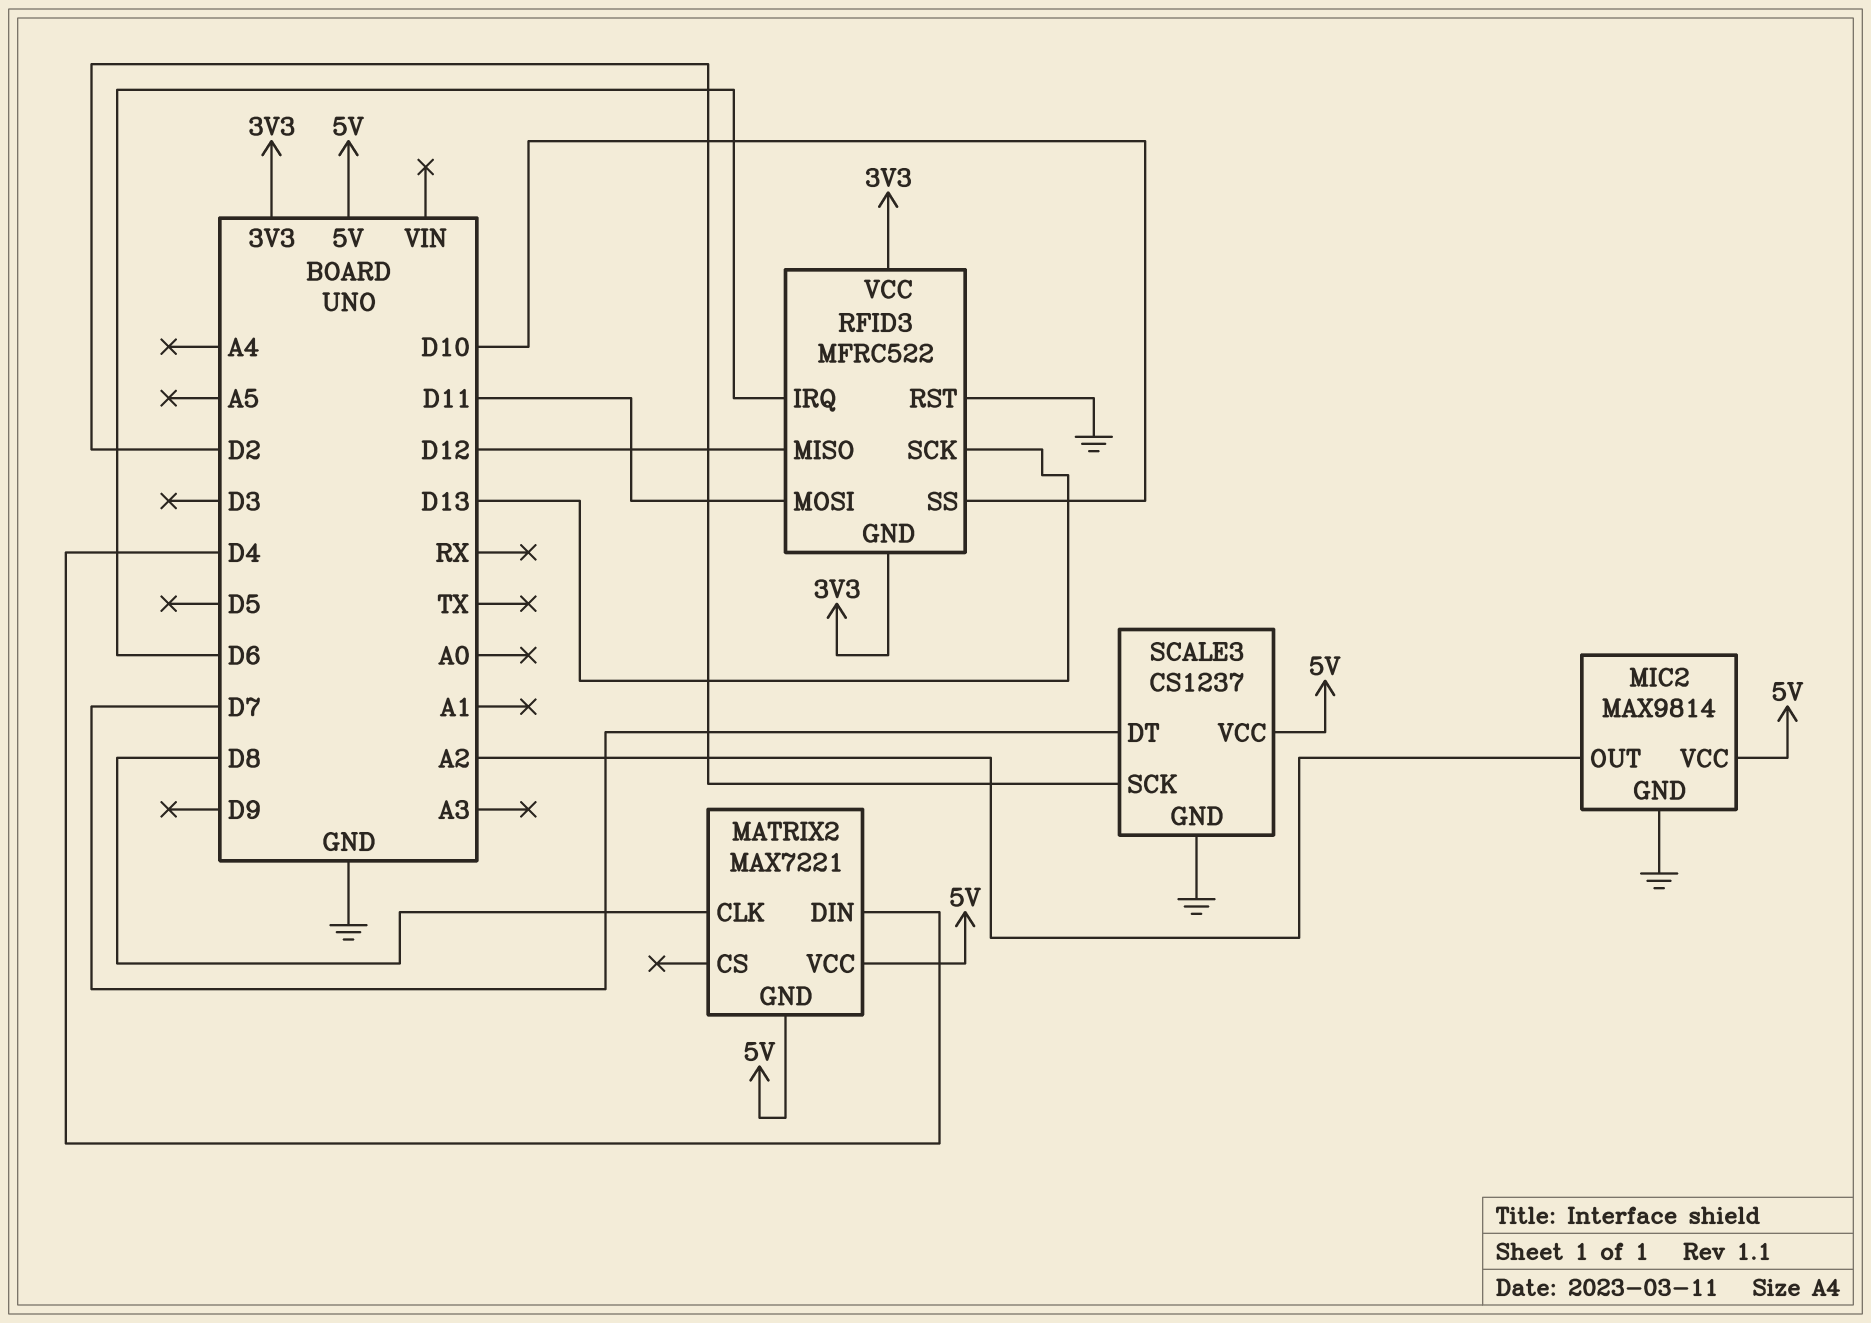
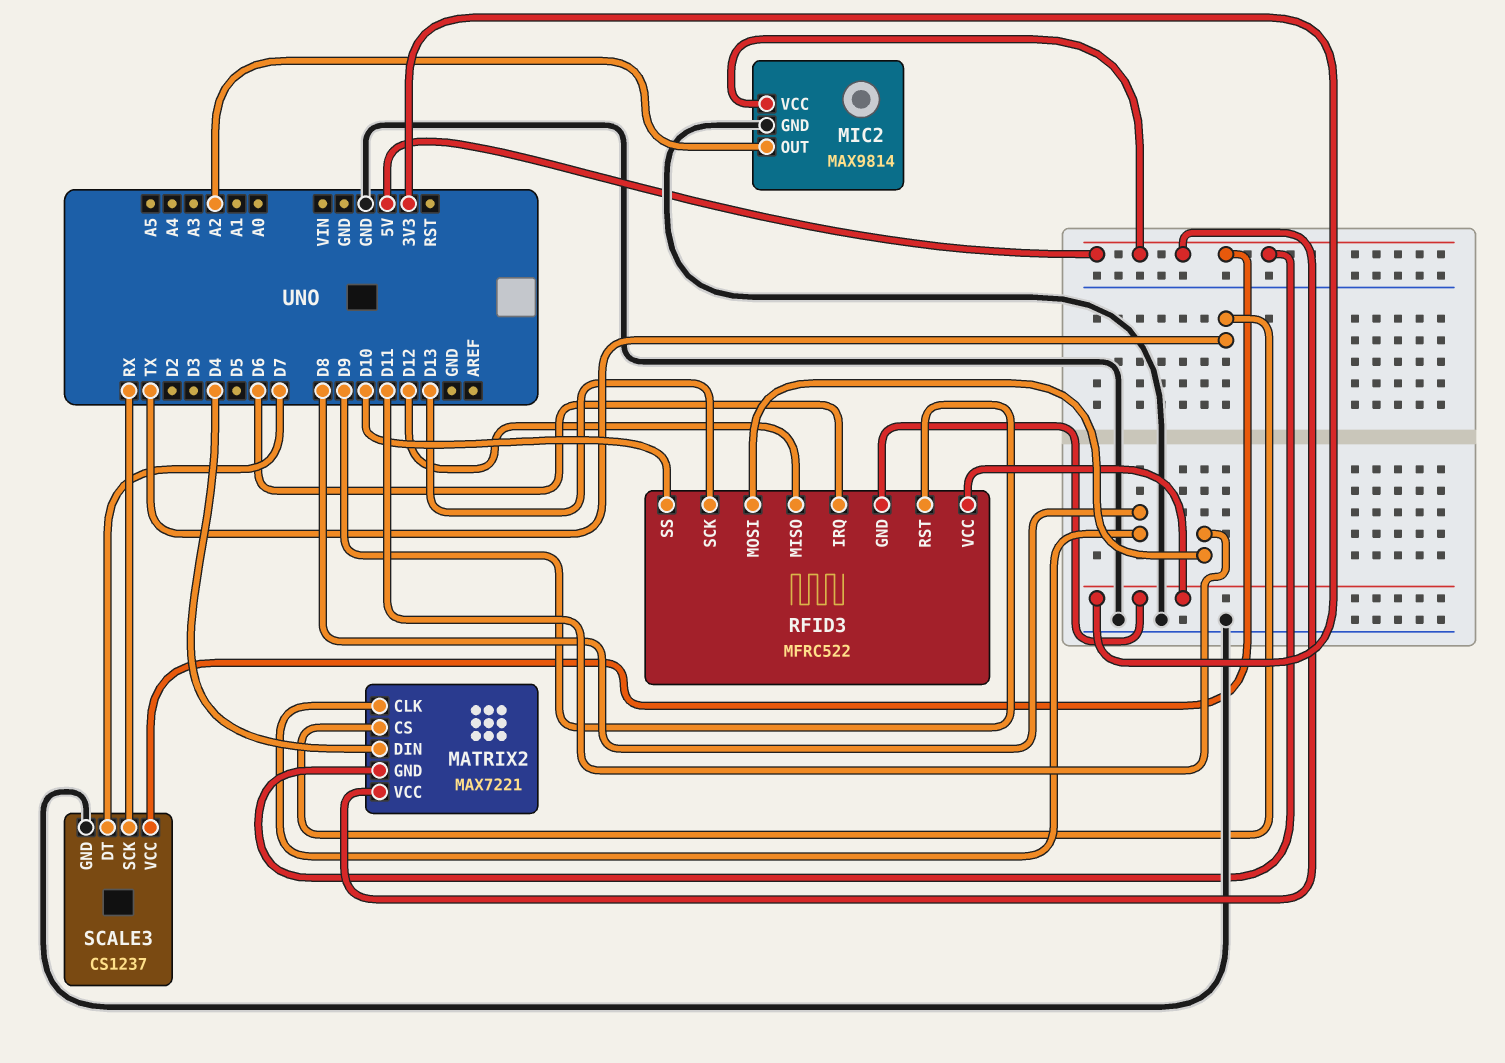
MATRIX2 pin CS: none -> TX
RFID3 pin RST: GND -> D9
SCALE3 pin SCK: D2 -> RX

